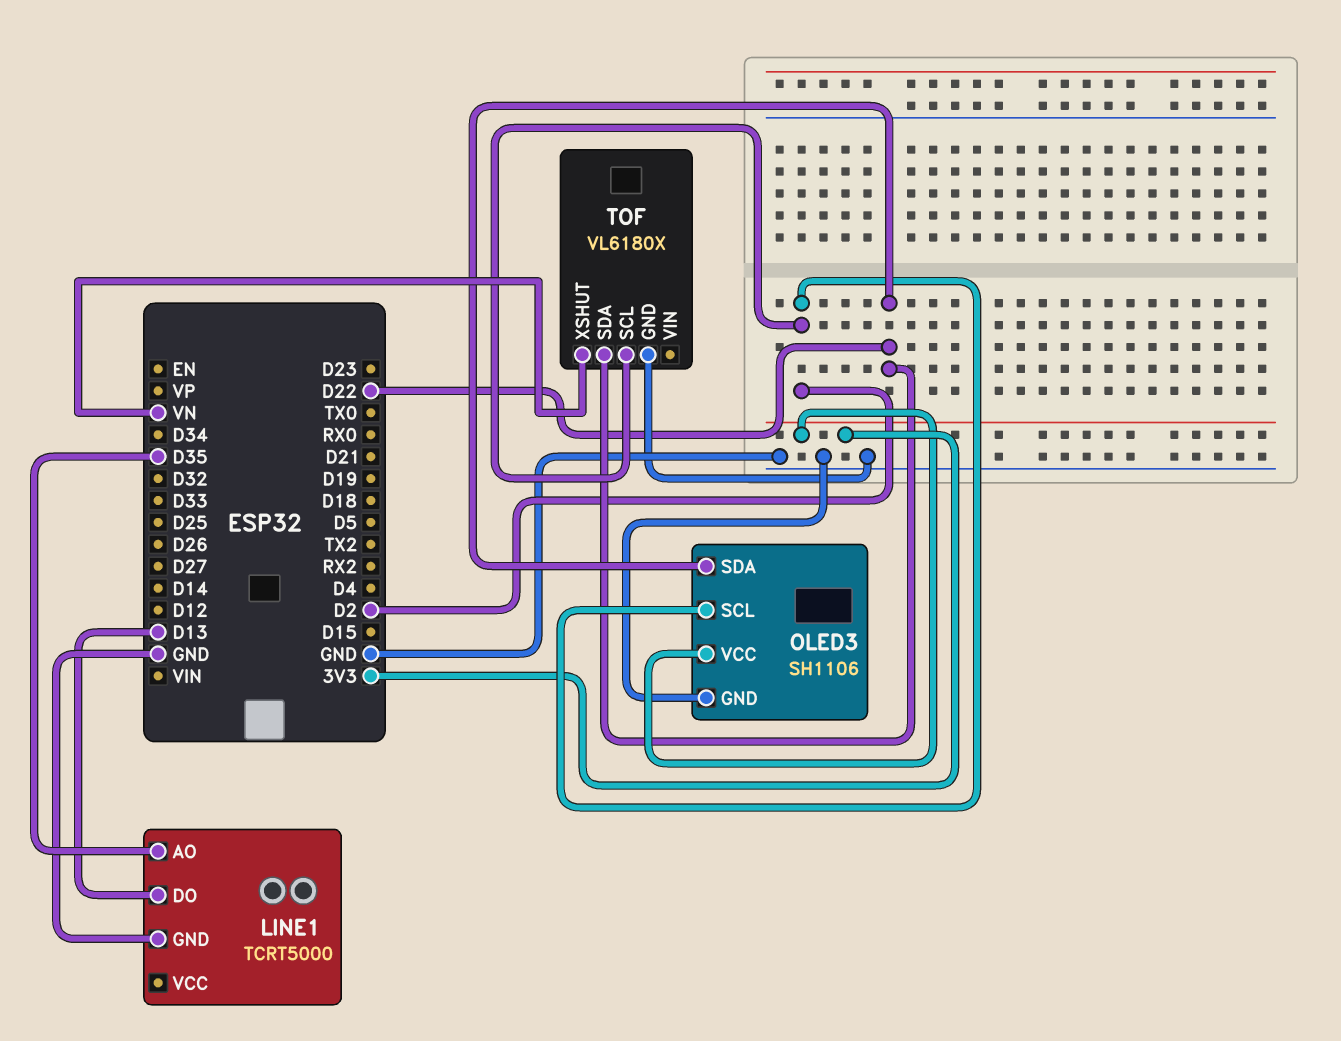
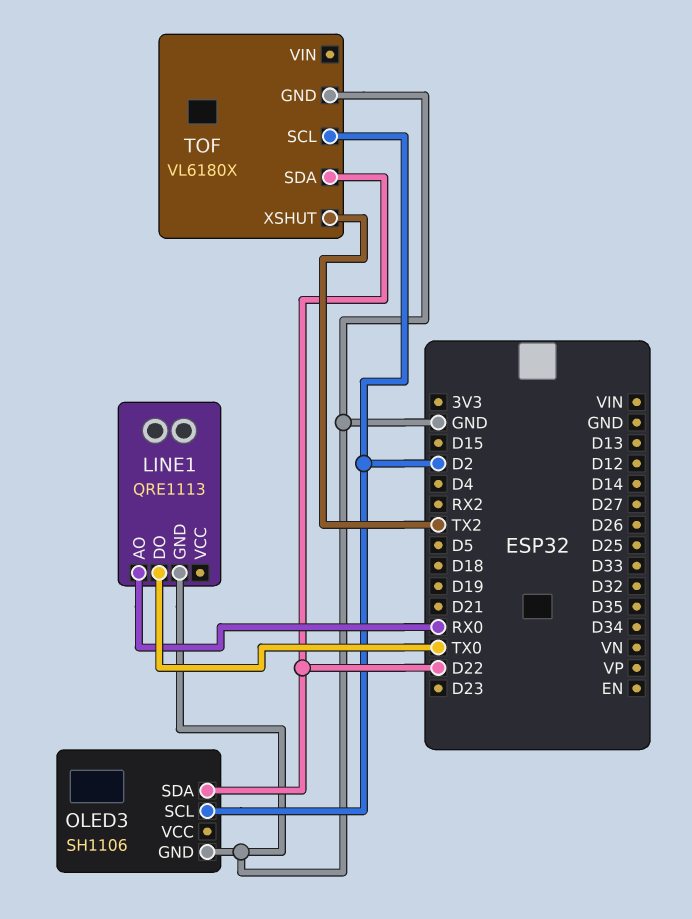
LINE1: TCRT5000 -> QRE1113
LINE1 pin AO: D35 -> RX0
LINE1 pin DO: D13 -> TX0
OLED3 pin VCC: 3V3 -> none
TOF pin XSHUT: VN -> TX2

